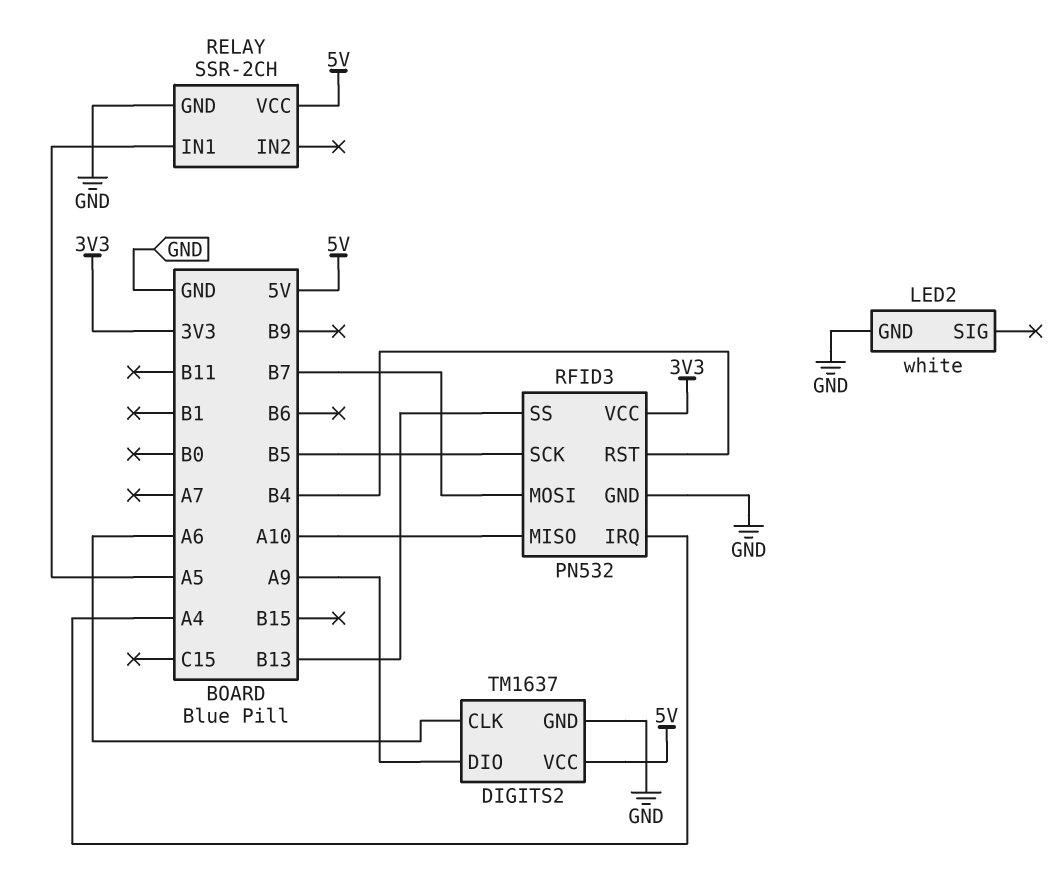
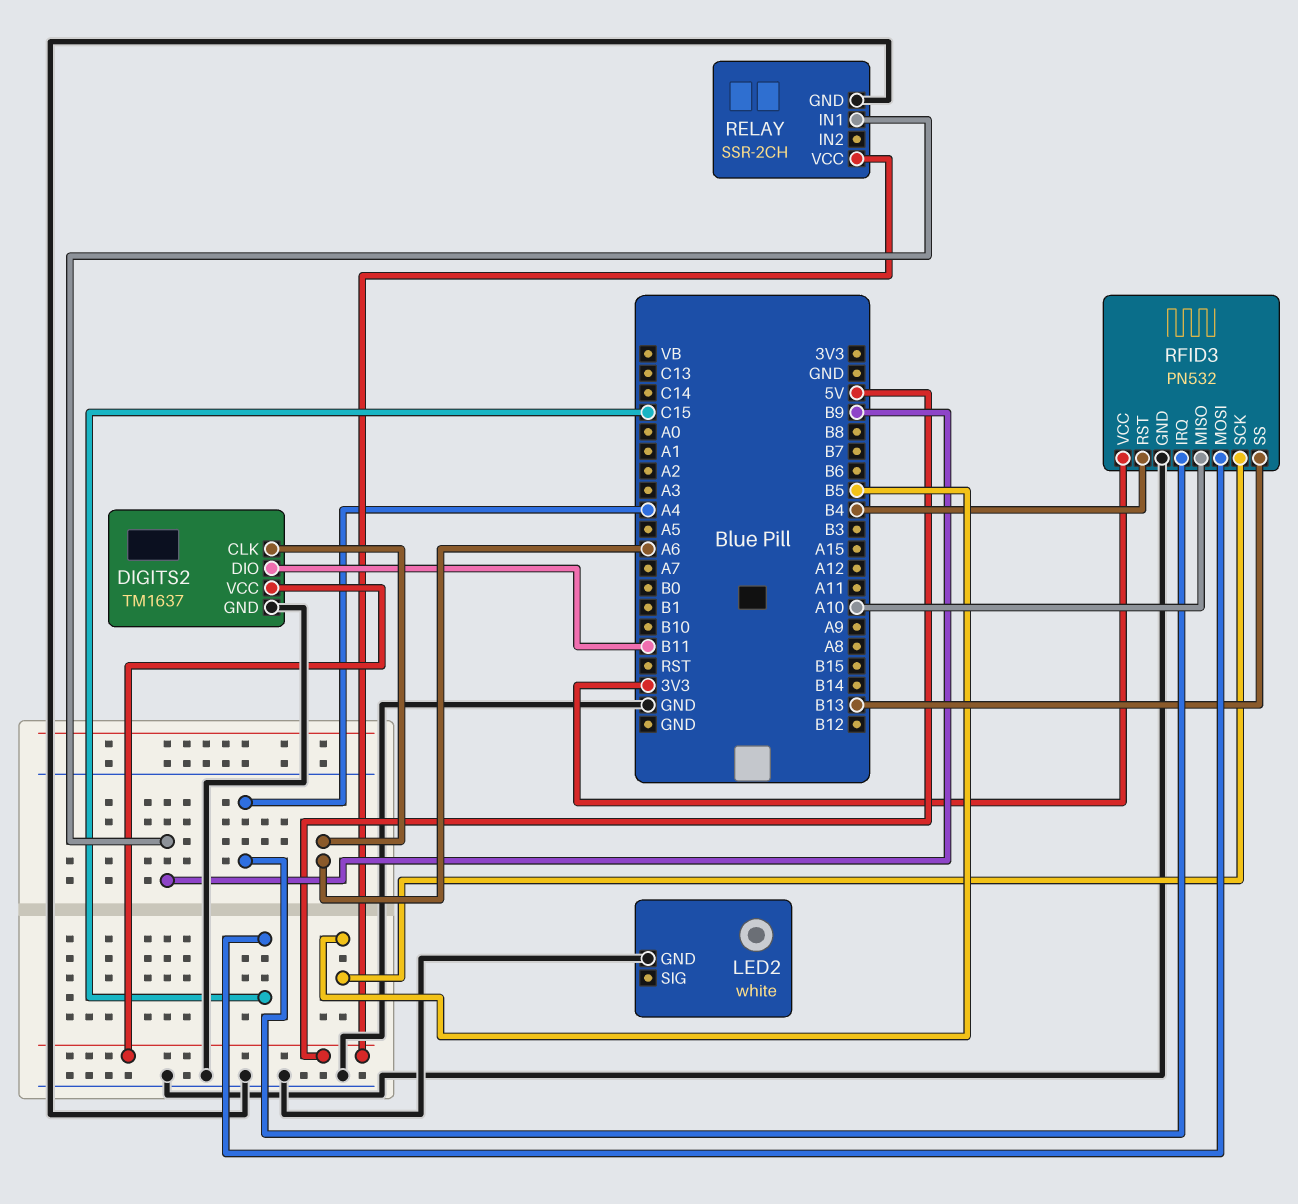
DIGITS2 pin DIO: A9 -> B11
RELAY pin IN1: A5 -> B9
RFID3 pin MOSI: B7 -> C15

